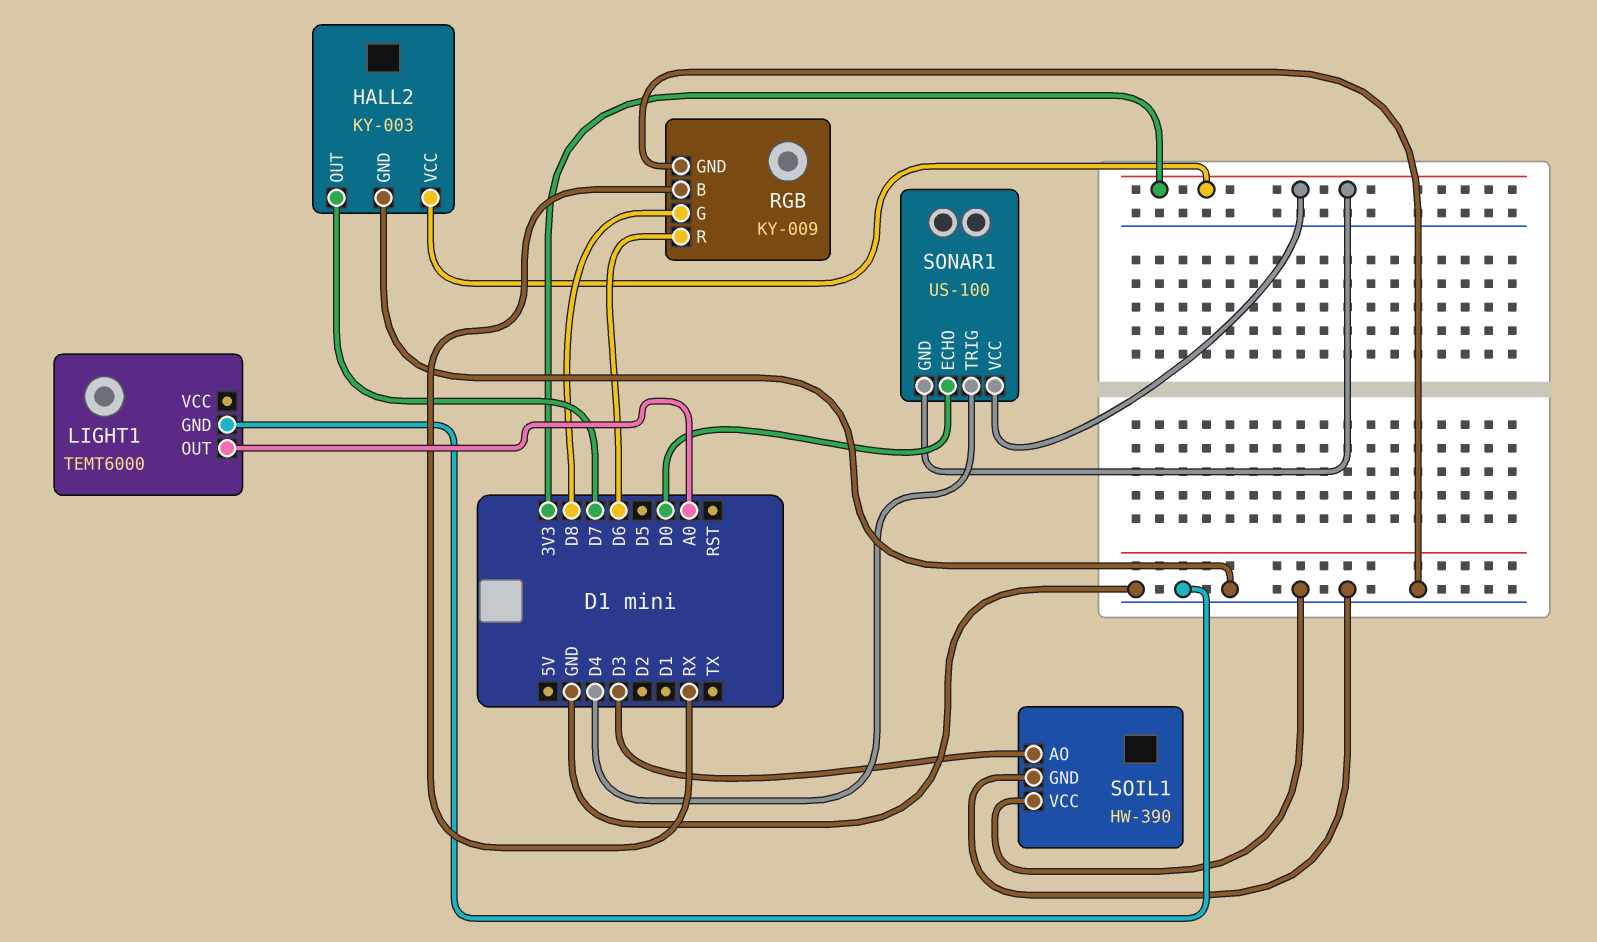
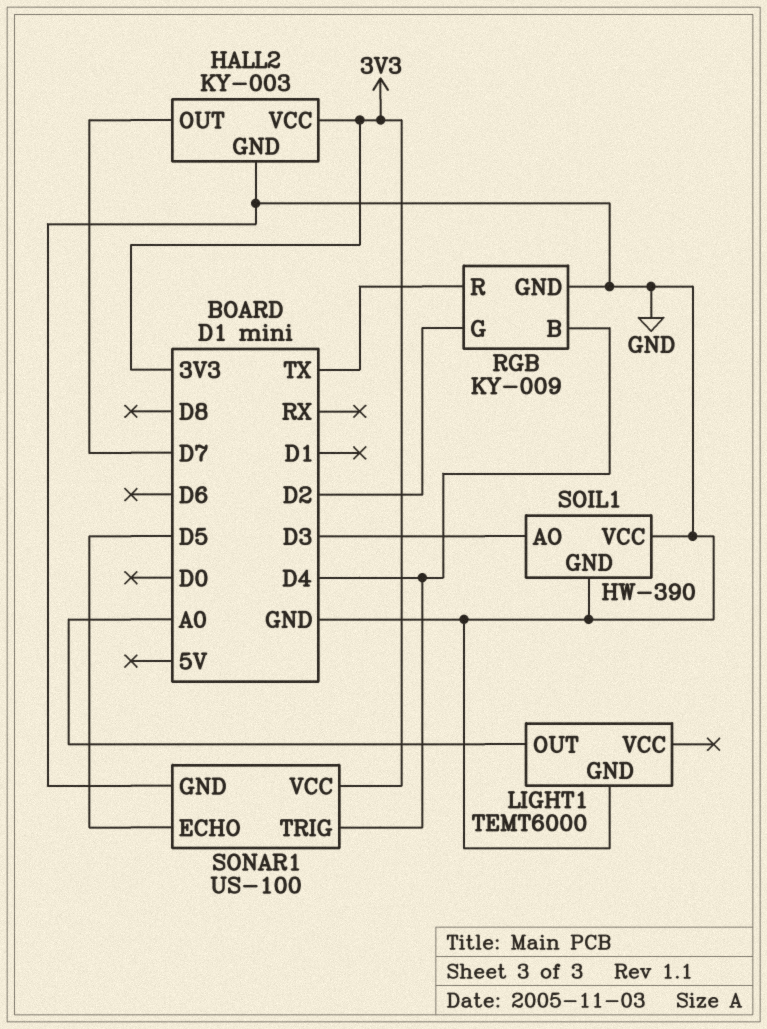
RGB pin B: RX -> D4
RGB pin G: D8 -> D2
RGB pin R: D6 -> TX
SONAR1 pin ECHO: D0 -> D5
SONAR1 pin GND: 3V3 -> GND

